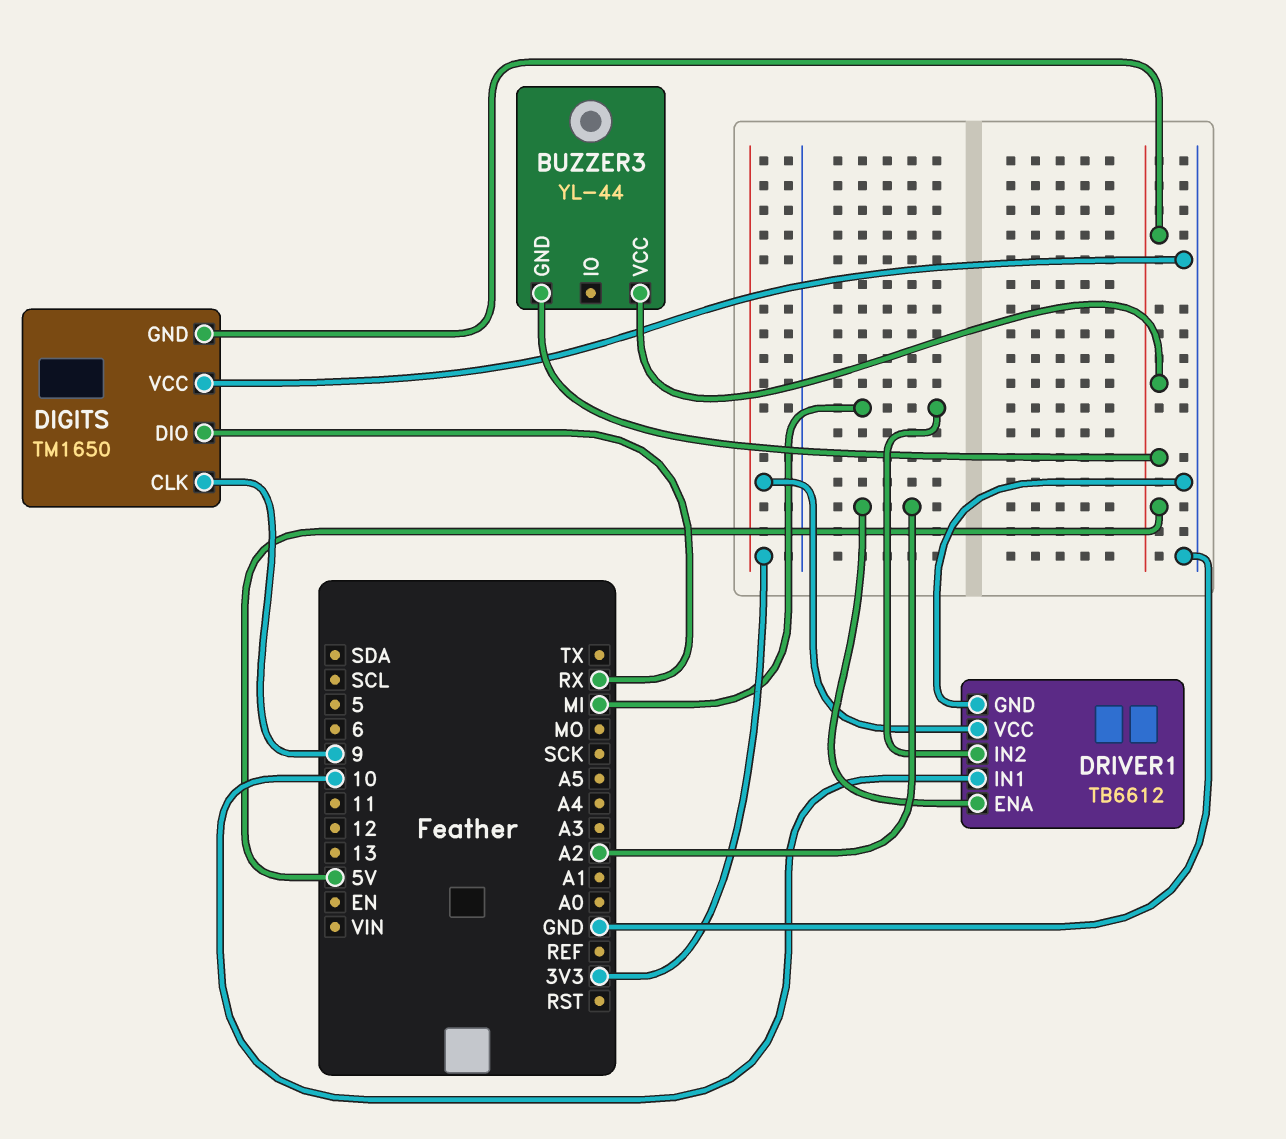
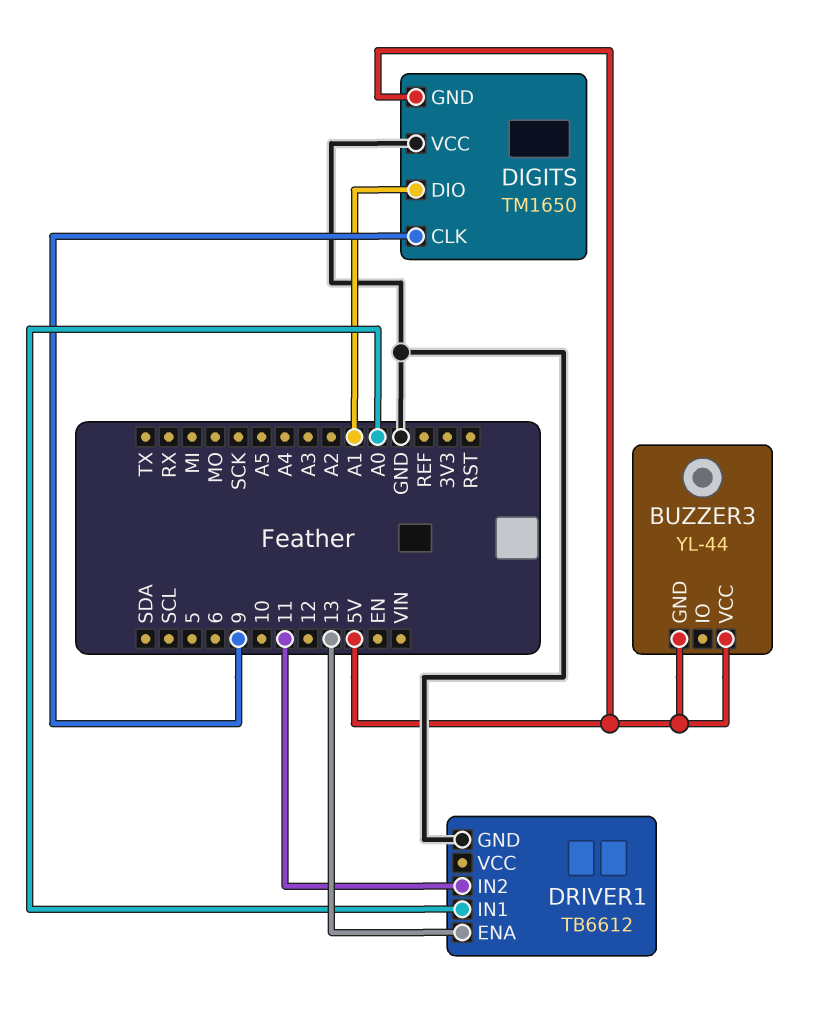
DIGITS pin DIO: RX -> A1
DRIVER1 pin ENA: A2 -> 13
DRIVER1 pin IN1: 10 -> A0
DRIVER1 pin IN2: MI -> 11
DRIVER1 pin VCC: 3V3 -> none

